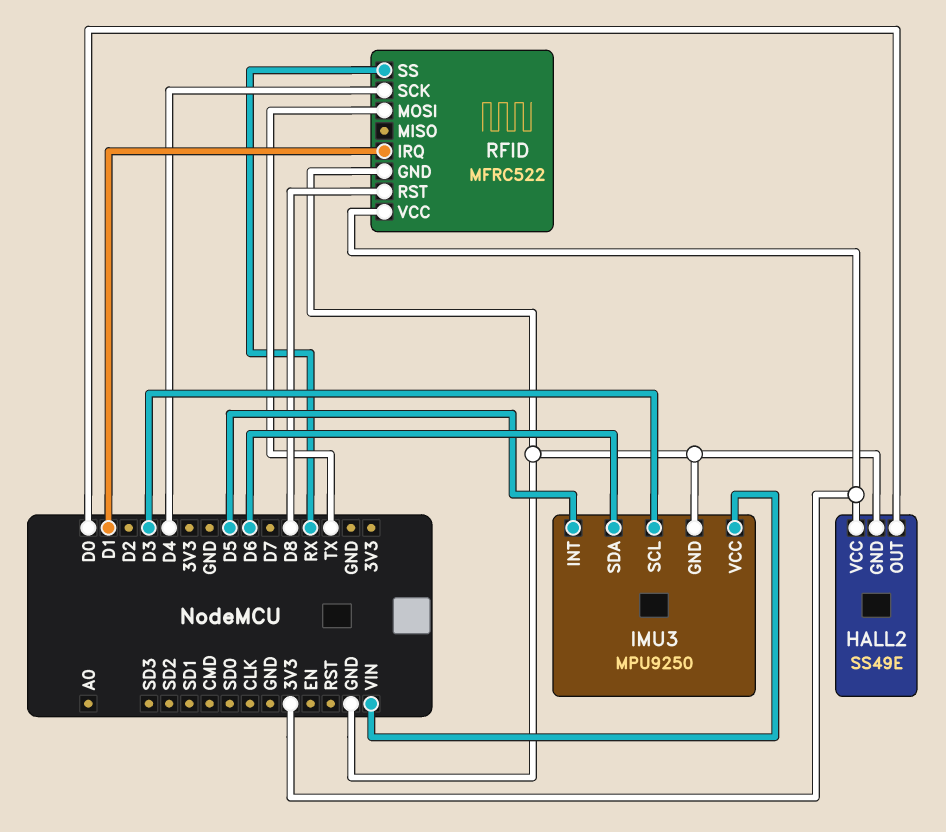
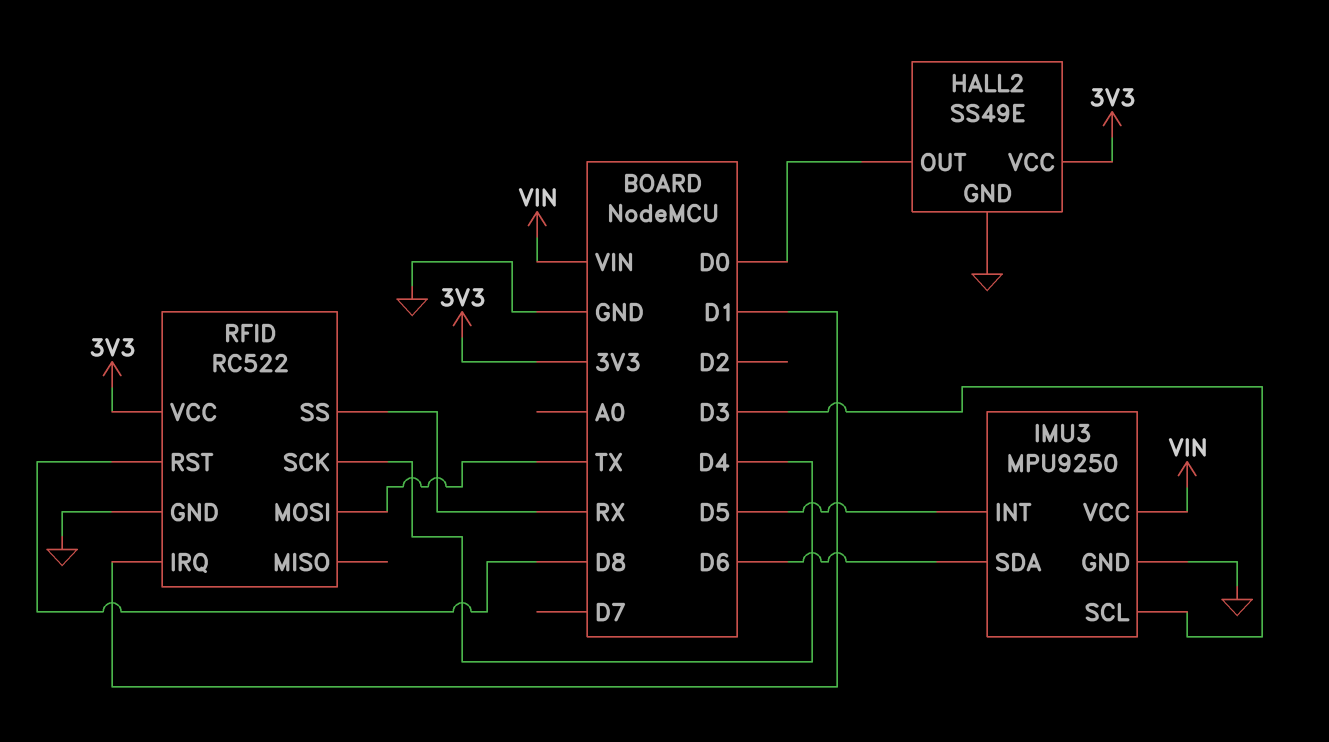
RFID: MFRC522 -> RC522

